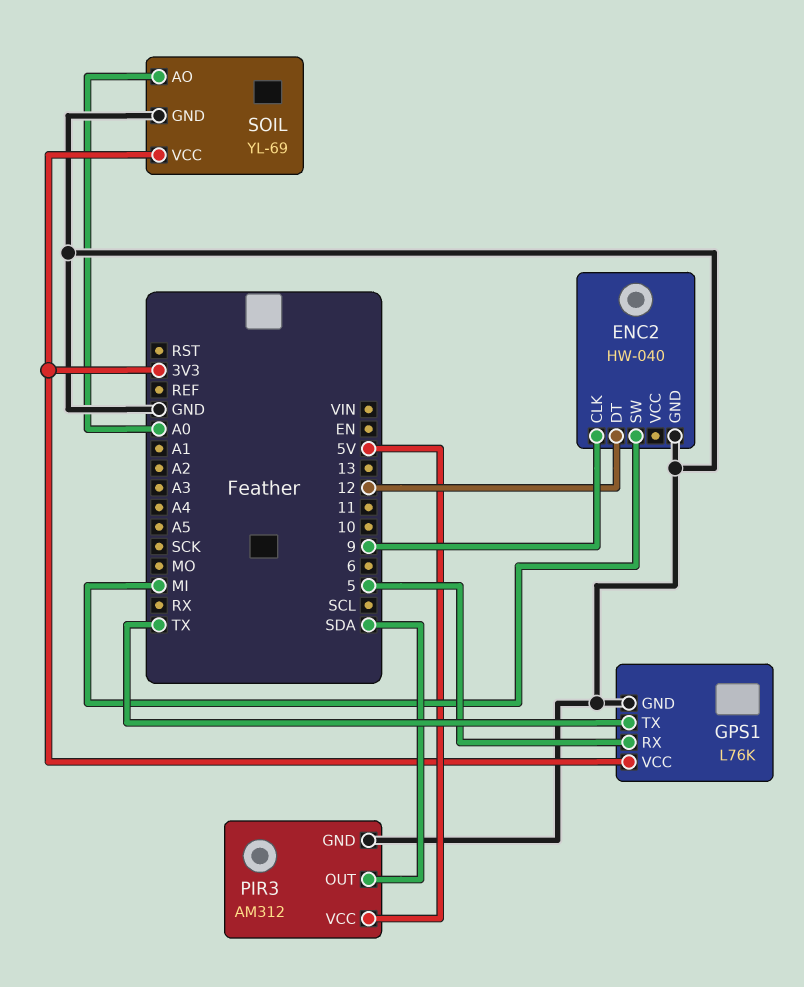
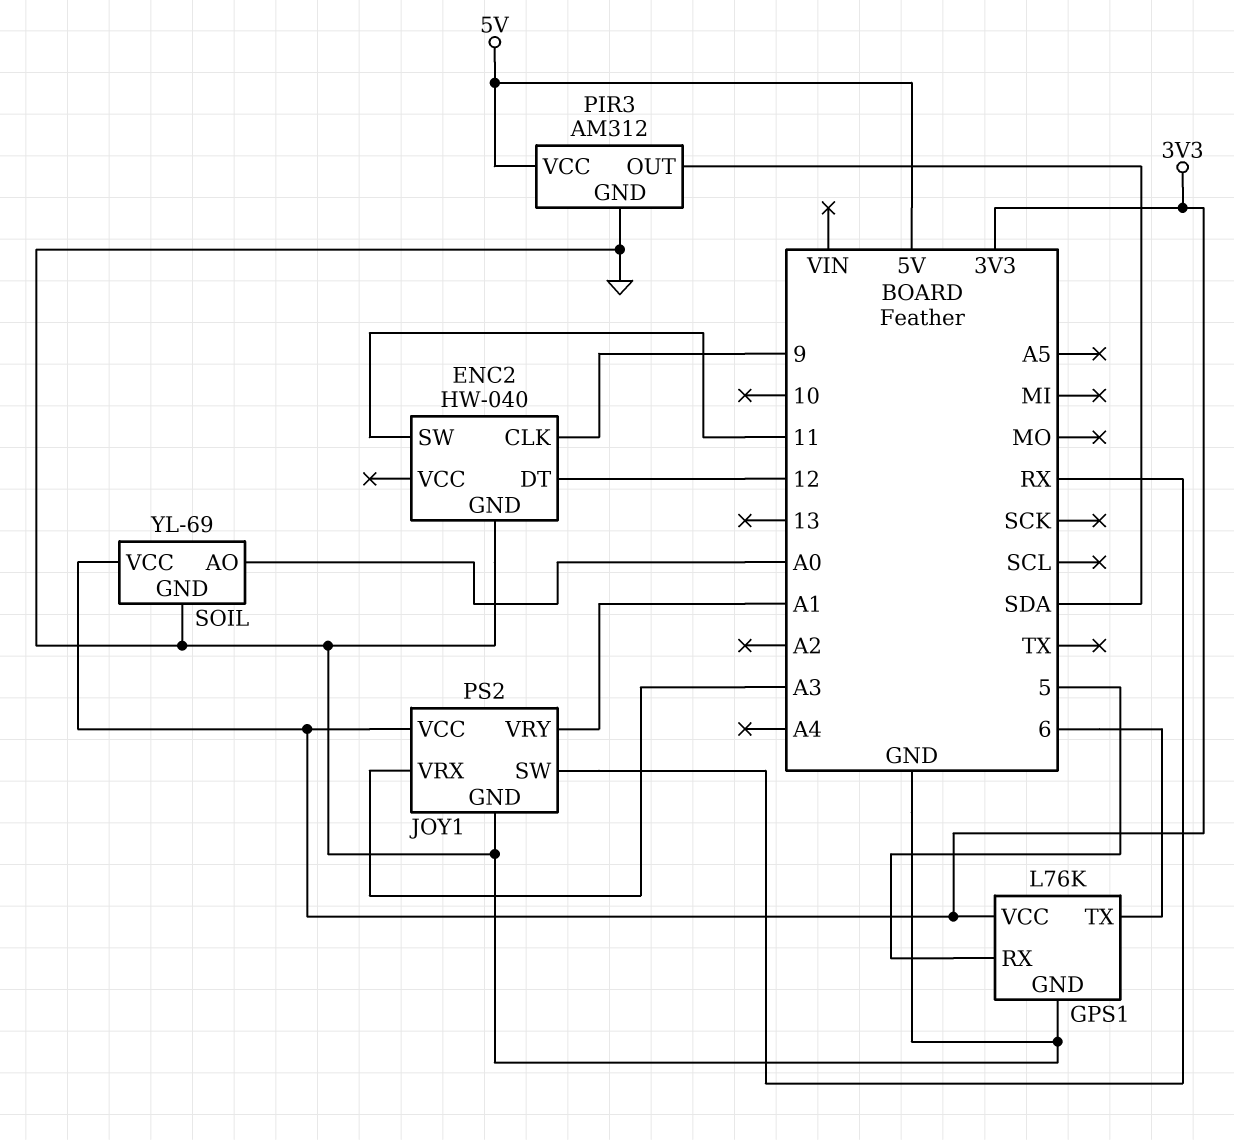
ENC2 pin SW: MI -> 11
GPS1 pin TX: TX -> 6
JOY1: none -> PS2
JOY1 pin GND: none -> GND
JOY1 pin SW: none -> RX
JOY1 pin VCC: none -> 3V3
JOY1 pin VRX: none -> A3
JOY1 pin VRY: none -> A1

